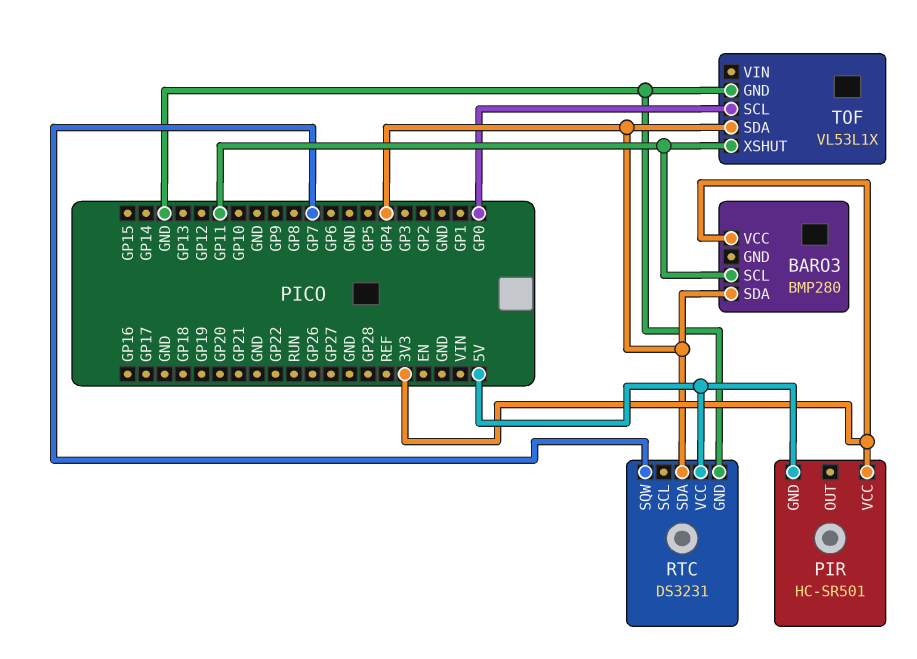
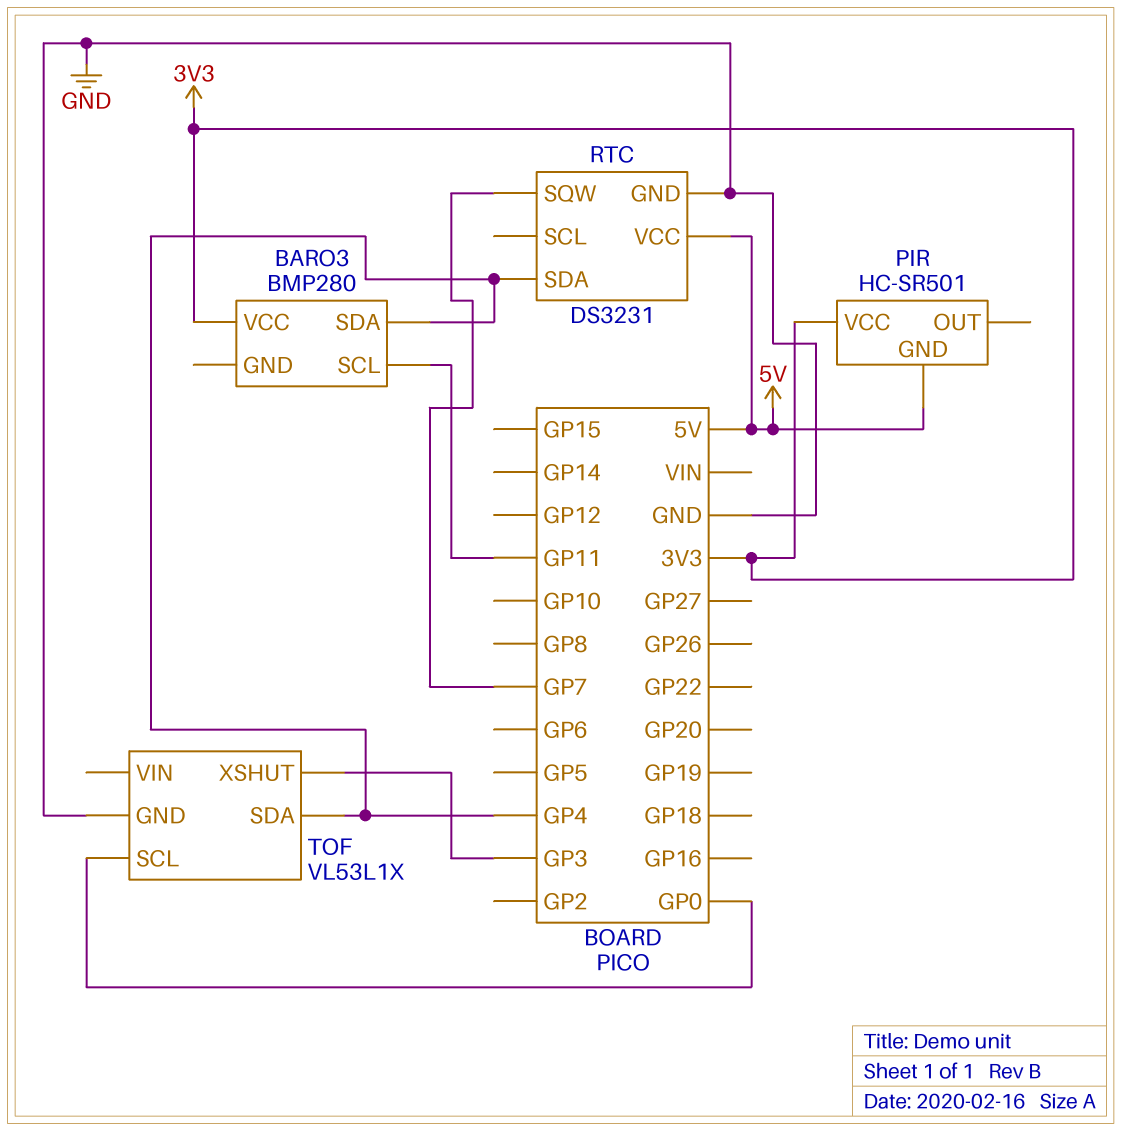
TOF pin XSHUT: GP11 -> GP3

